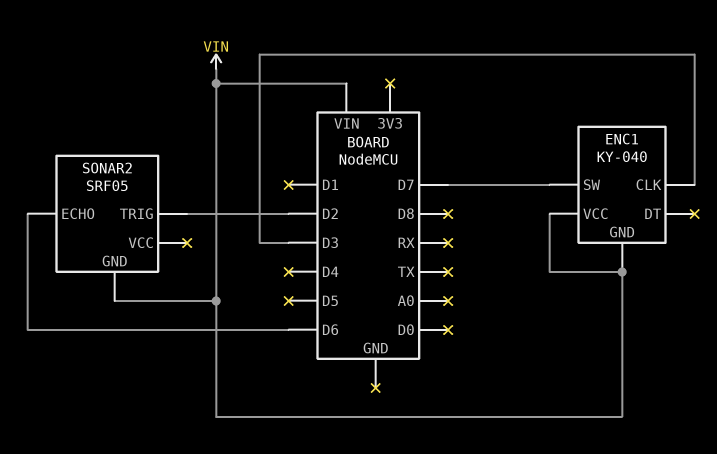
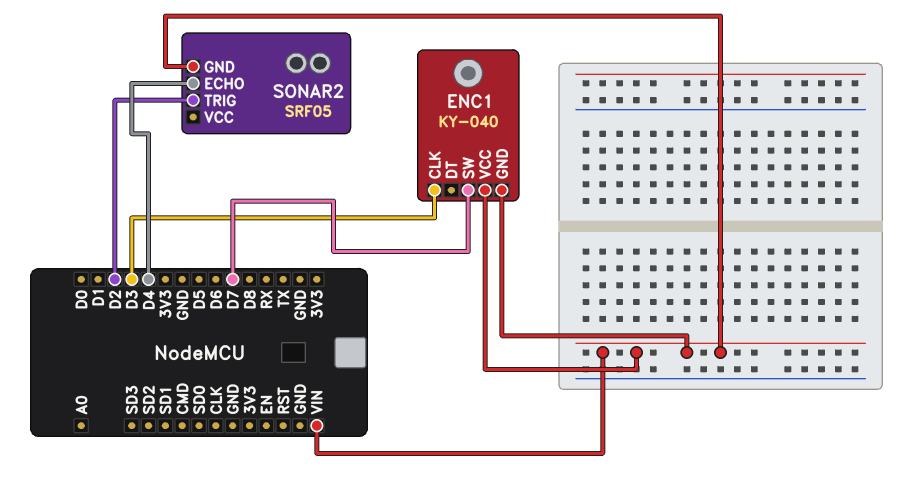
SONAR2 pin ECHO: D6 -> D4

